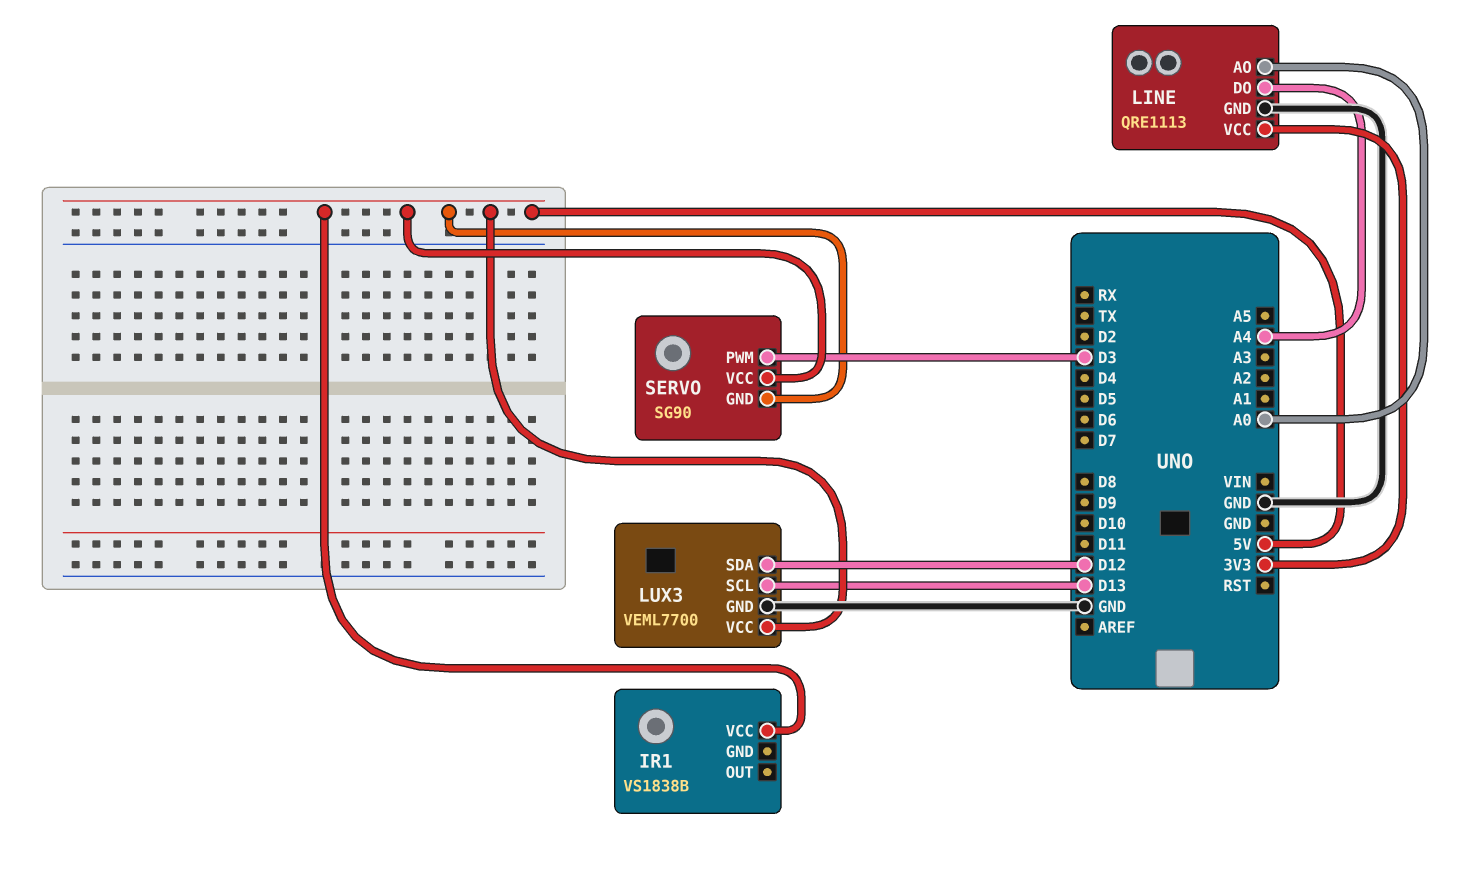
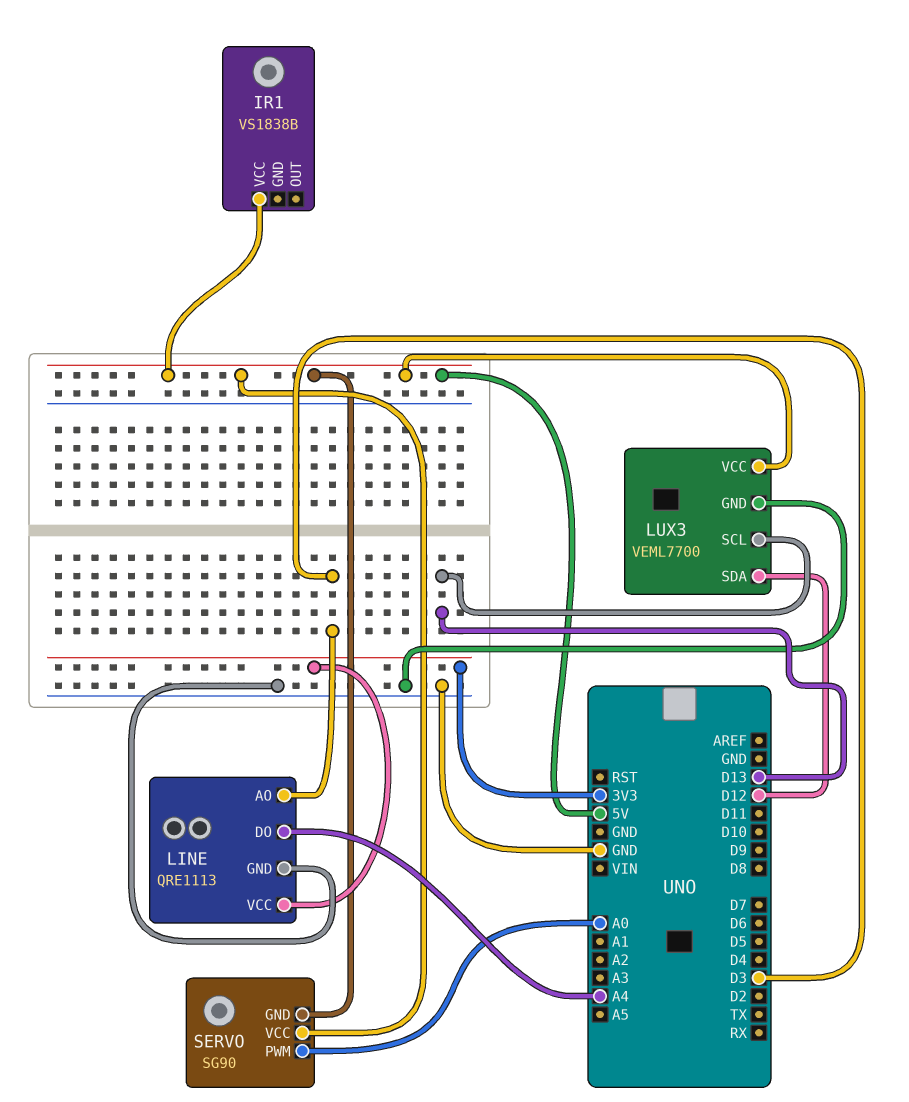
LINE pin AO: A0 -> D3
SERVO pin PWM: D3 -> A0

